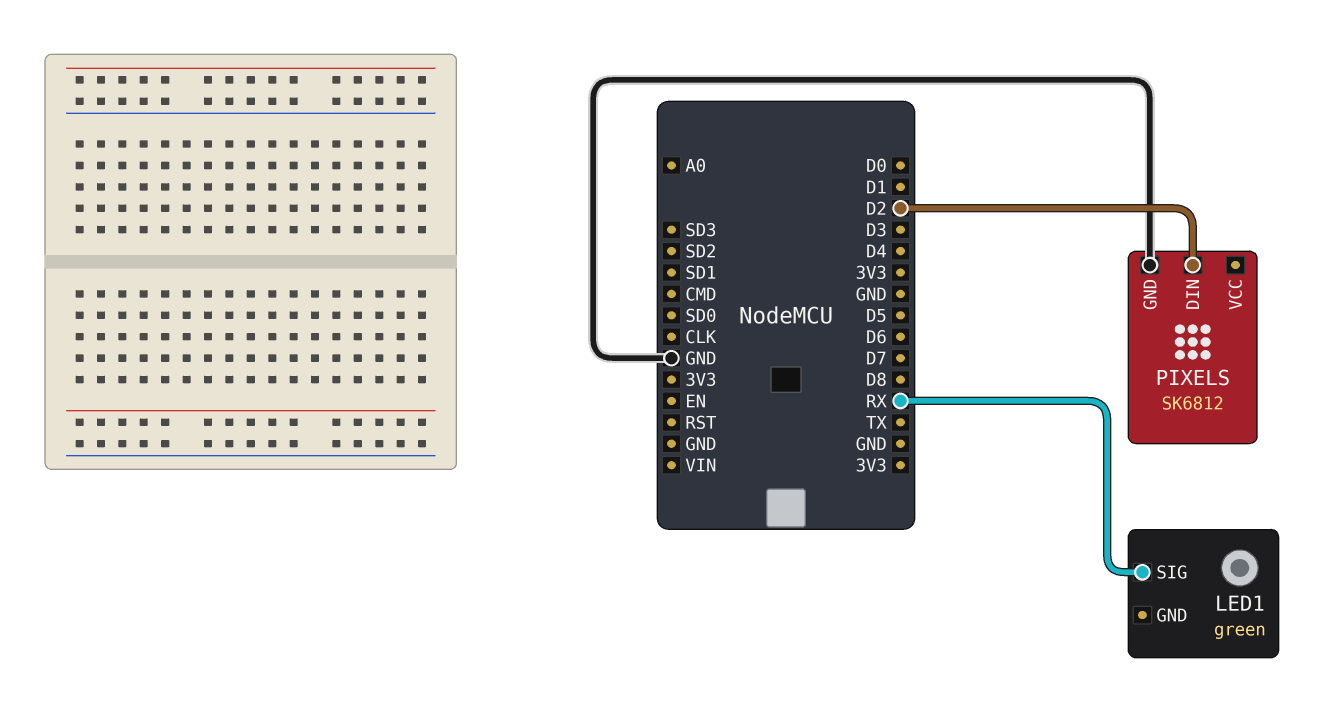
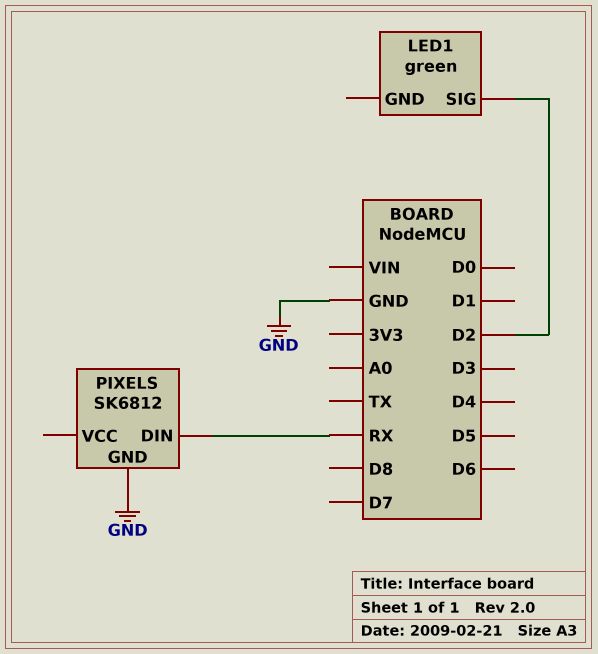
LED1 pin SIG: RX -> D2
PIXELS pin DIN: D2 -> RX

